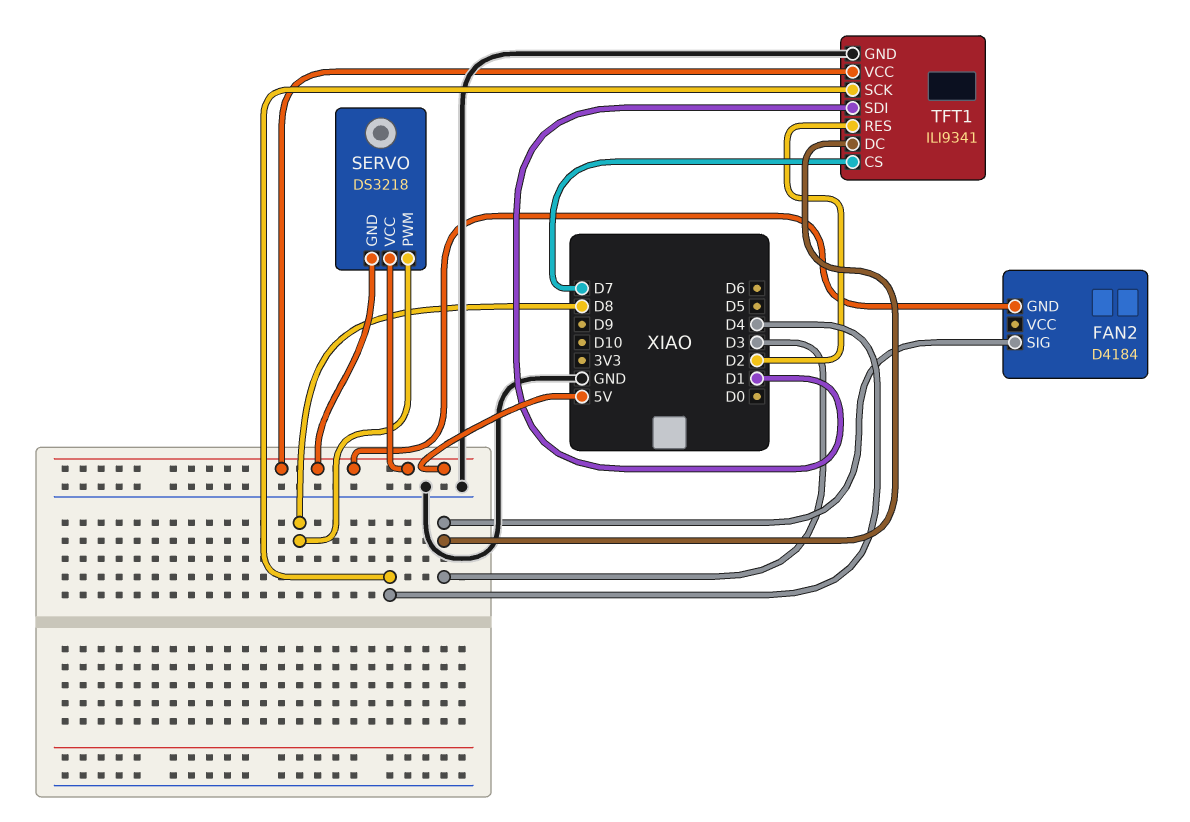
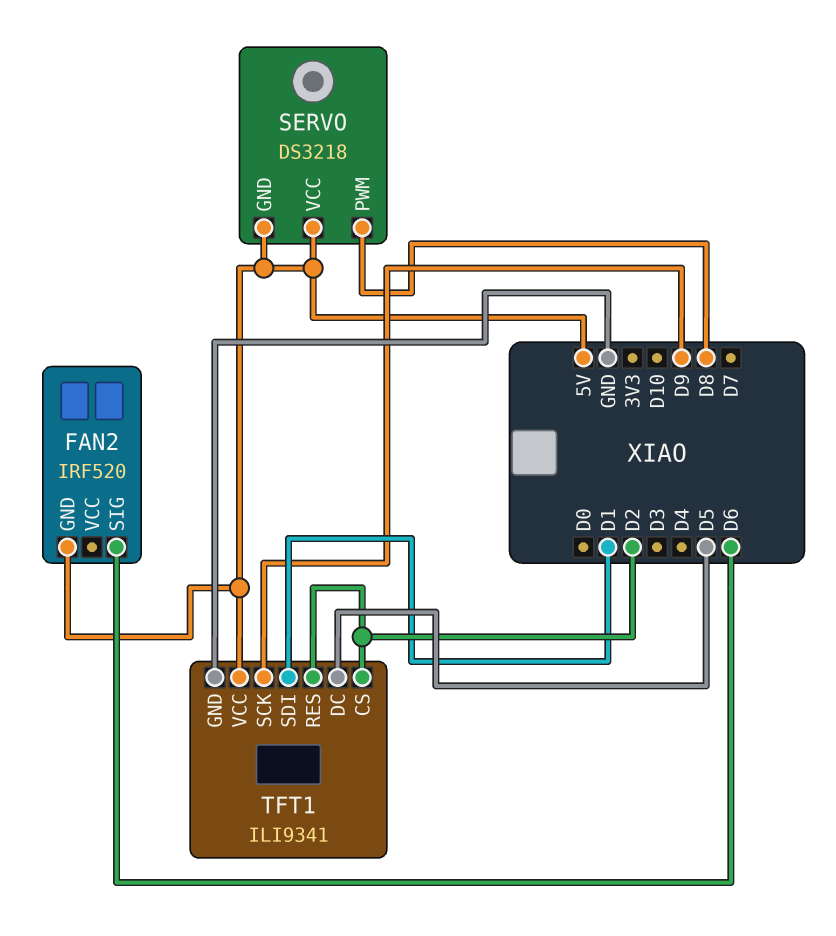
FAN2: D4184 -> IRF520
FAN2 pin SIG: D3 -> D6
TFT1 pin CS: D7 -> D2
TFT1 pin DC: D3 -> D5
TFT1 pin SCK: D4 -> D9

